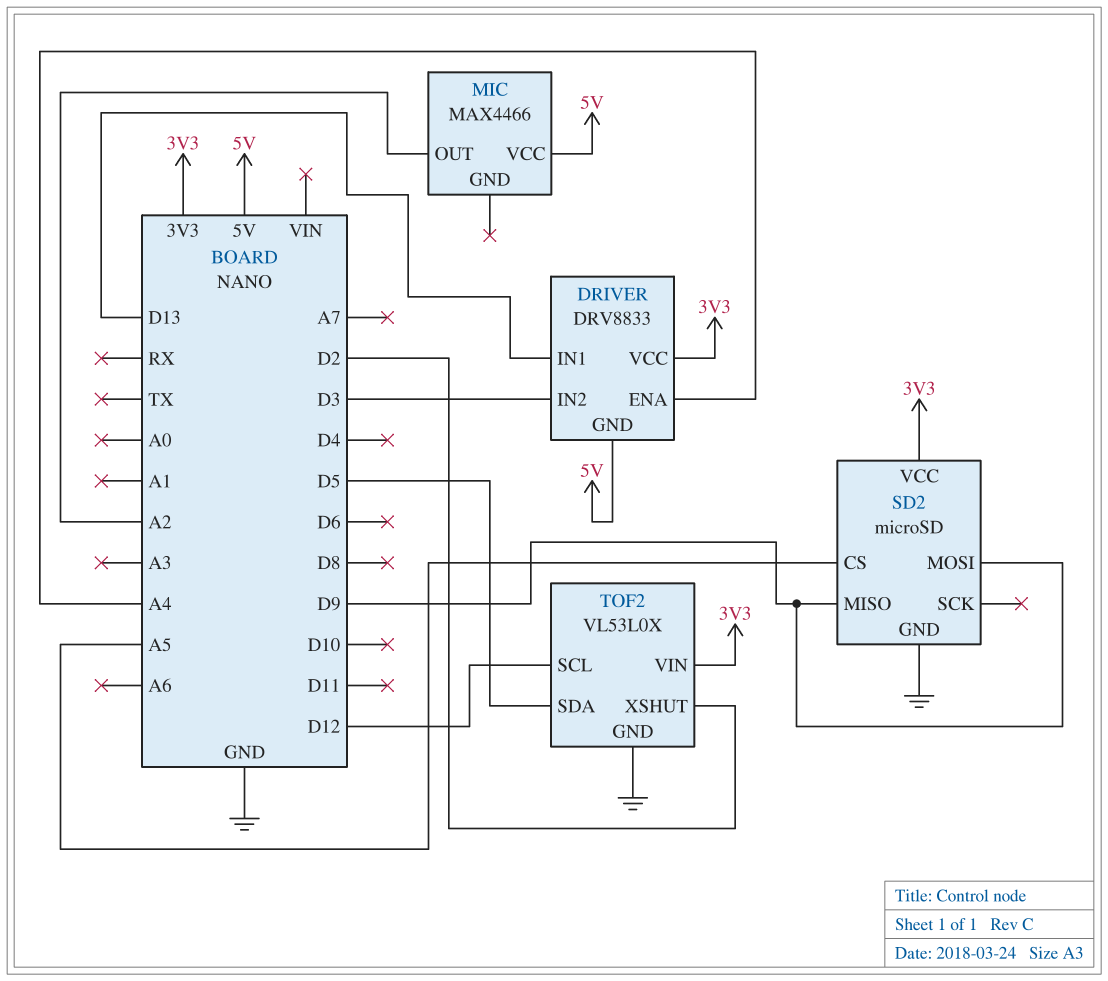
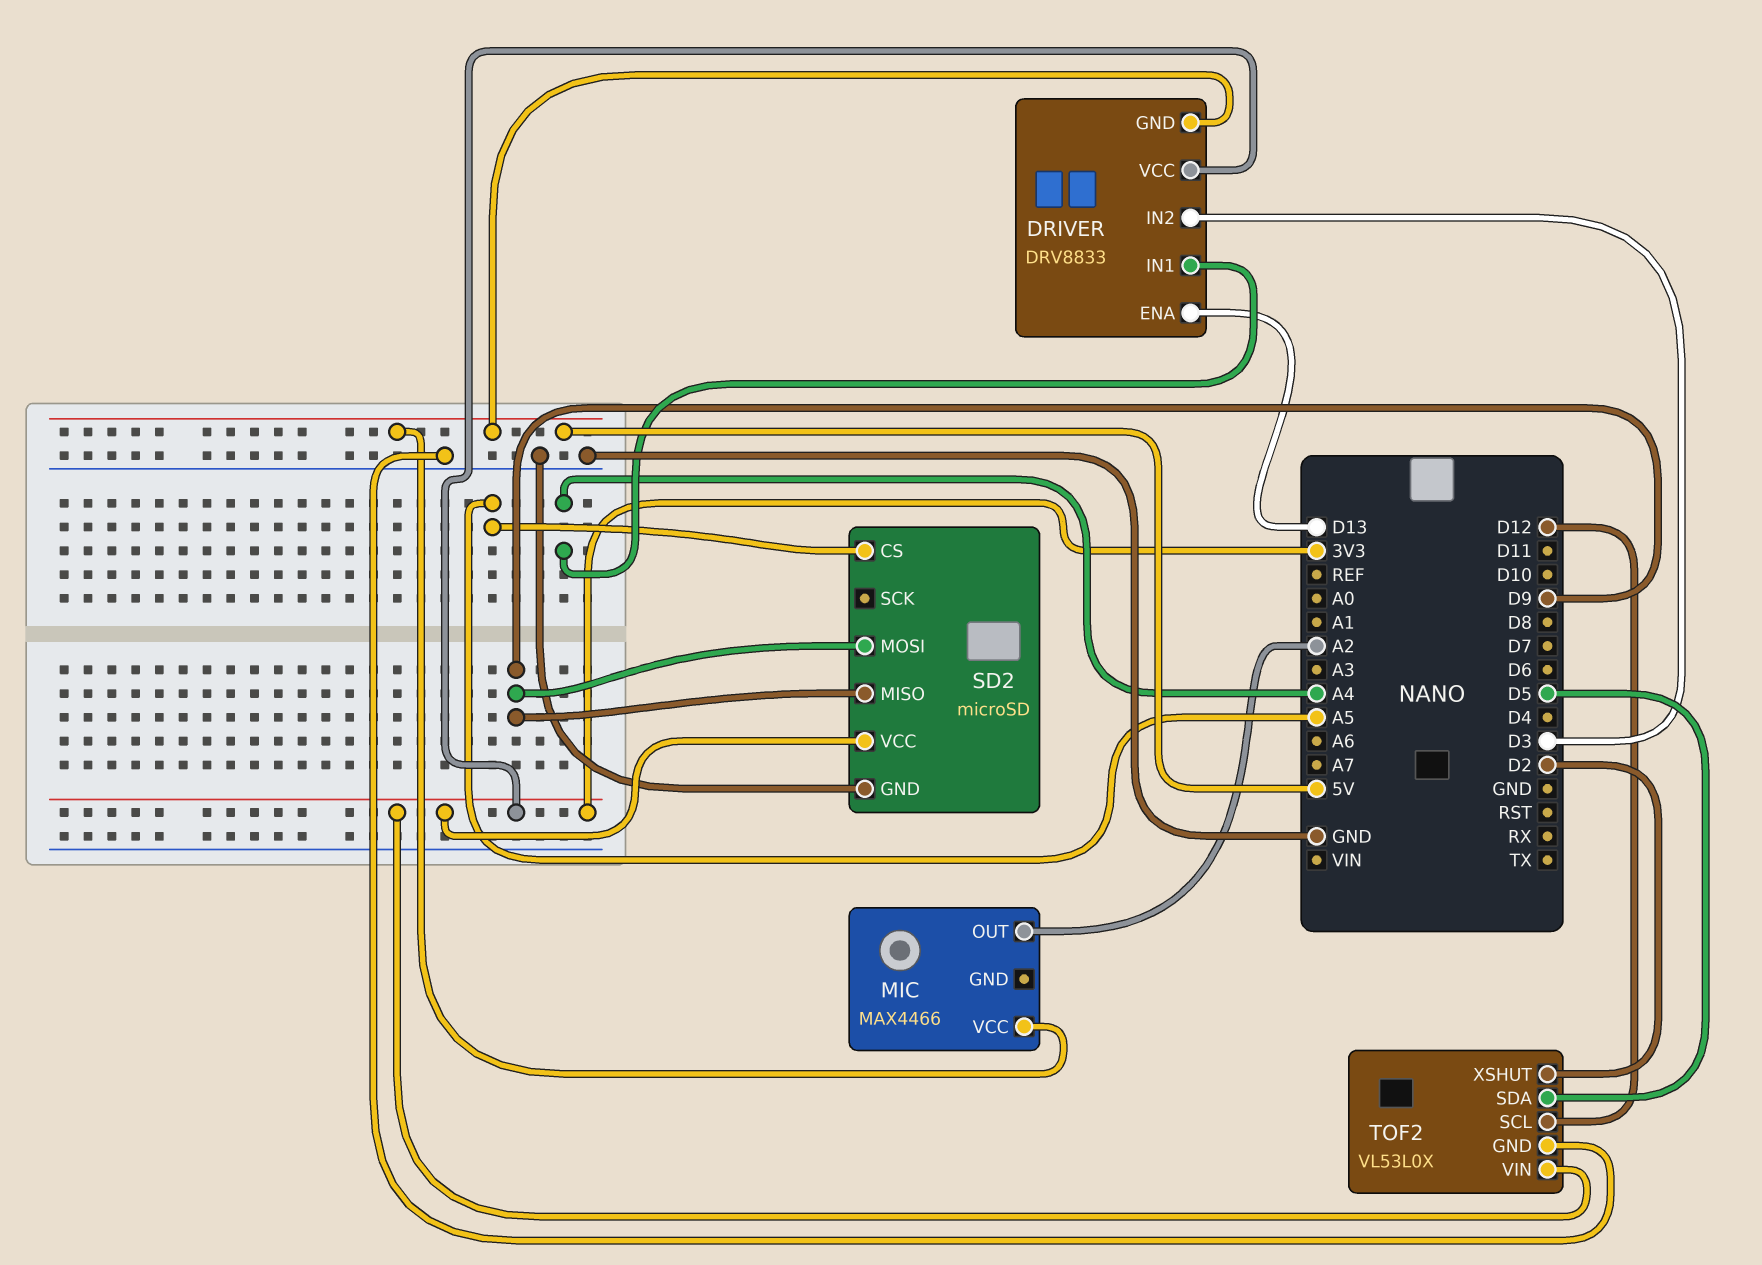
DRIVER pin ENA: A4 -> D13
DRIVER pin IN1: D13 -> A4

